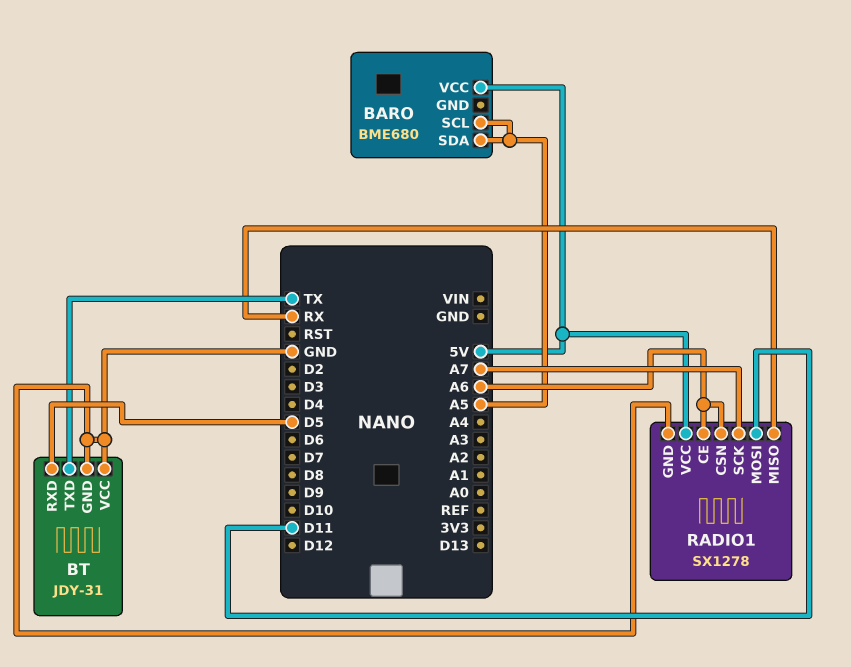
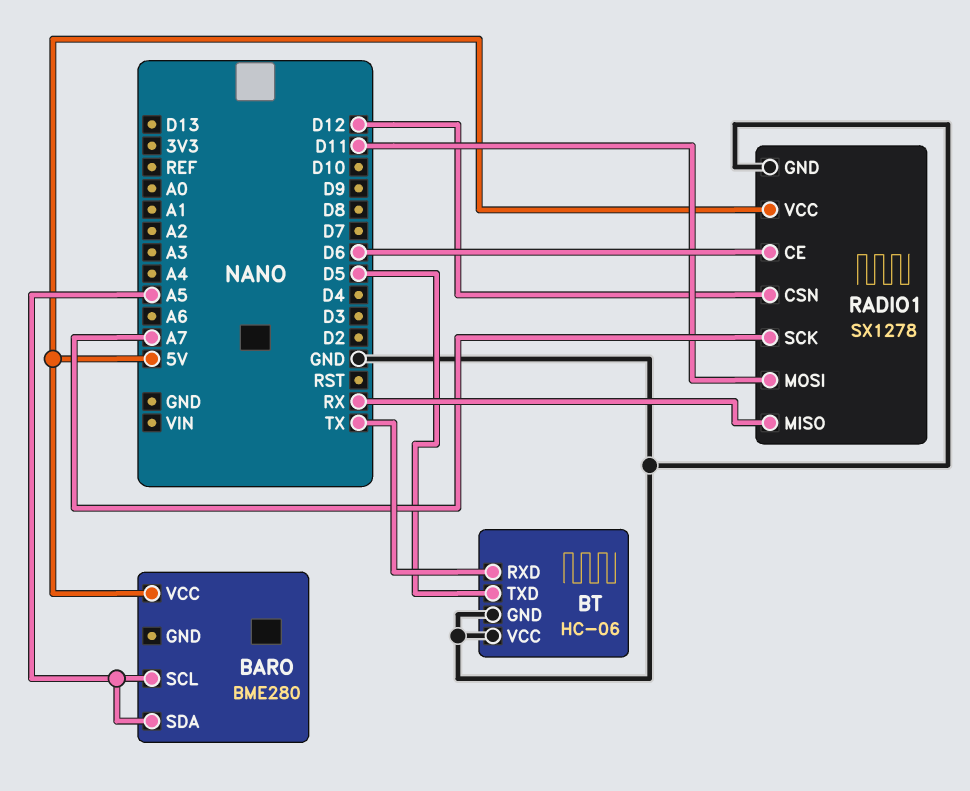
BARO: BME680 -> BME280
BT: JDY-31 -> HC-06
BT pin RXD: D5 -> TX
BT pin TXD: TX -> D5
RADIO1 pin CE: A6 -> D6
RADIO1 pin CSN: A6 -> D12

